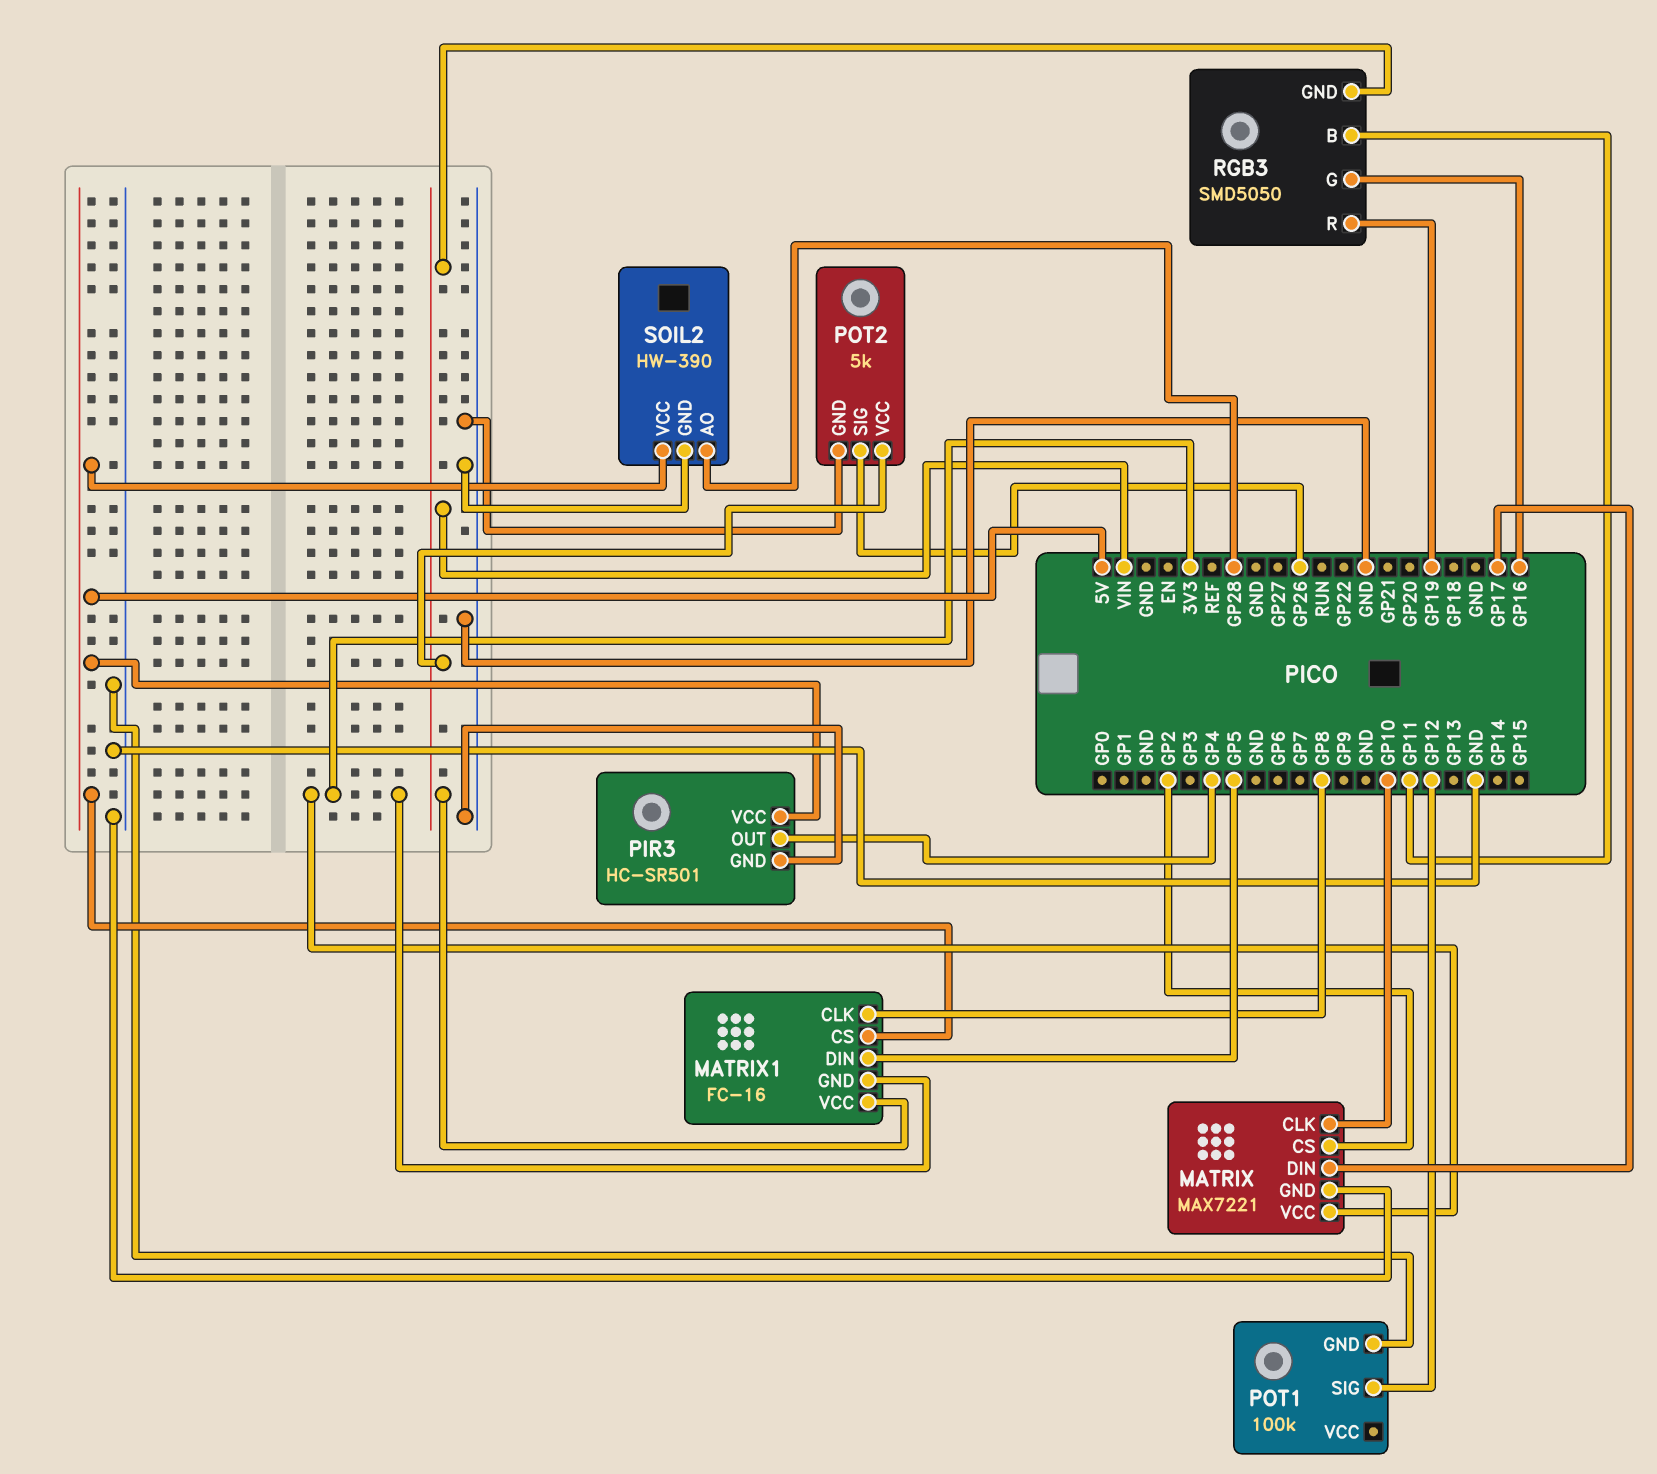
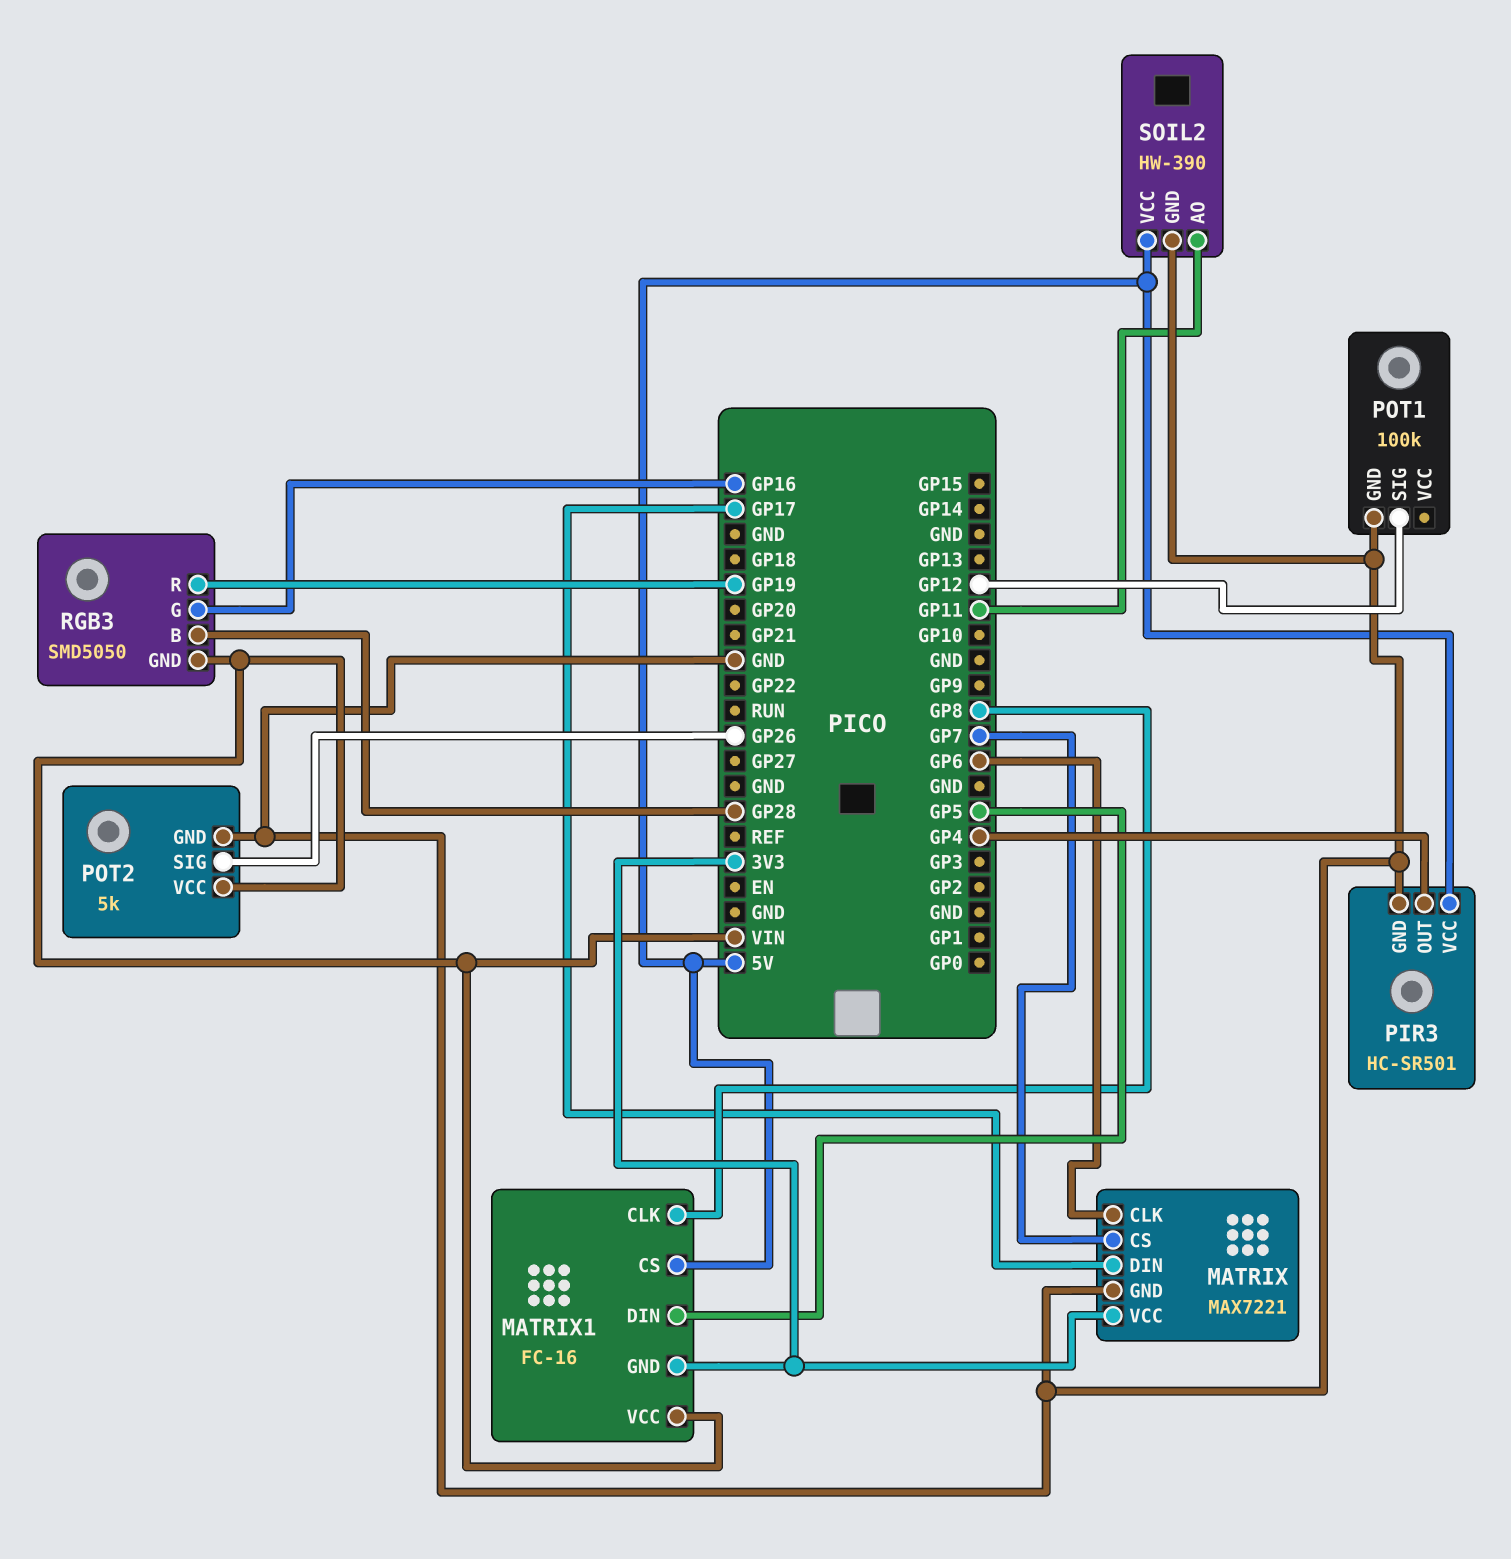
MATRIX pin CLK: GP10 -> GP6
MATRIX pin CS: GP2 -> GP7
RGB3 pin B: GP11 -> GP28
SOIL2 pin AO: GP28 -> GP11

